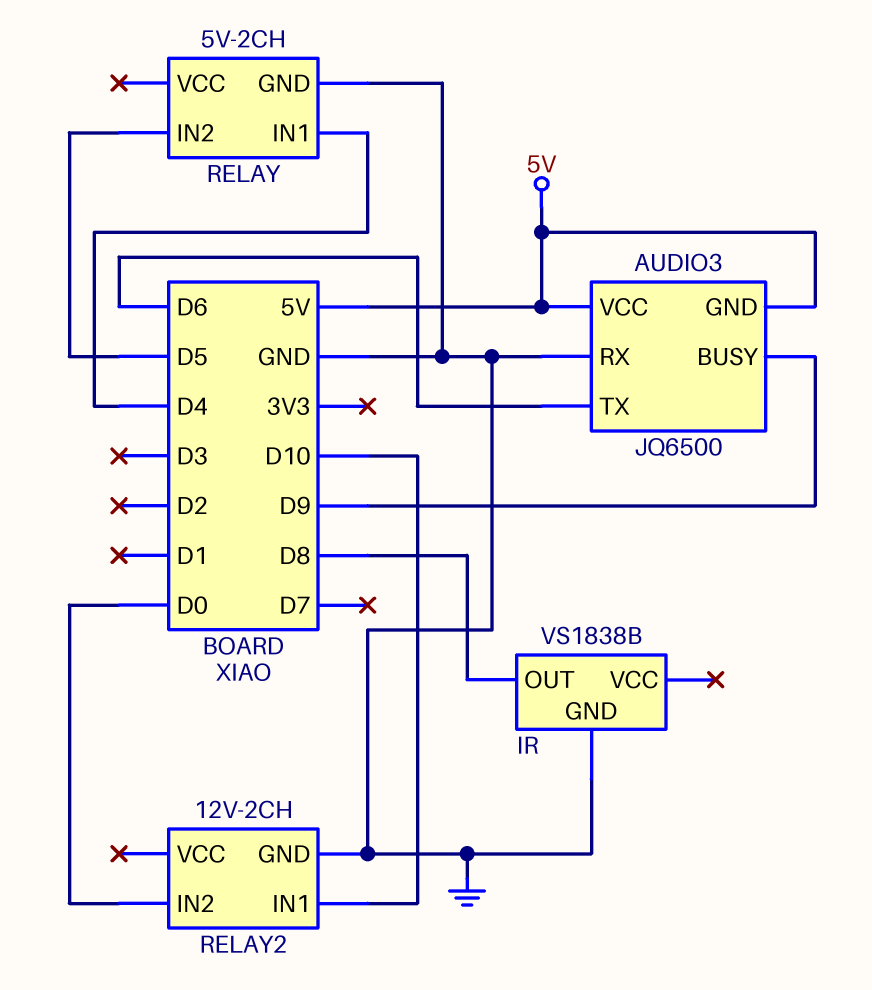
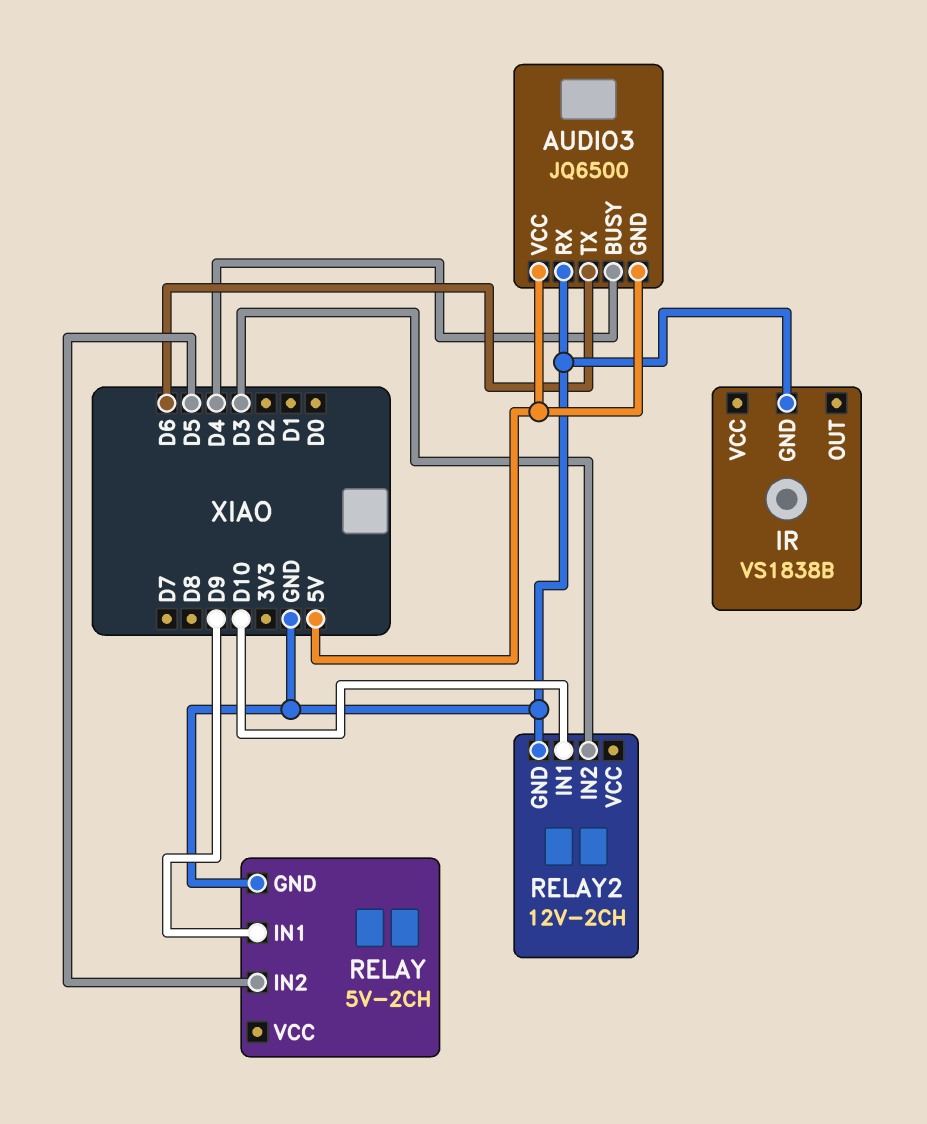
AUDIO3 pin BUSY: D9 -> D4
IR pin OUT: D8 -> none
RELAY pin IN1: D4 -> D9
RELAY2 pin IN2: D0 -> D3

